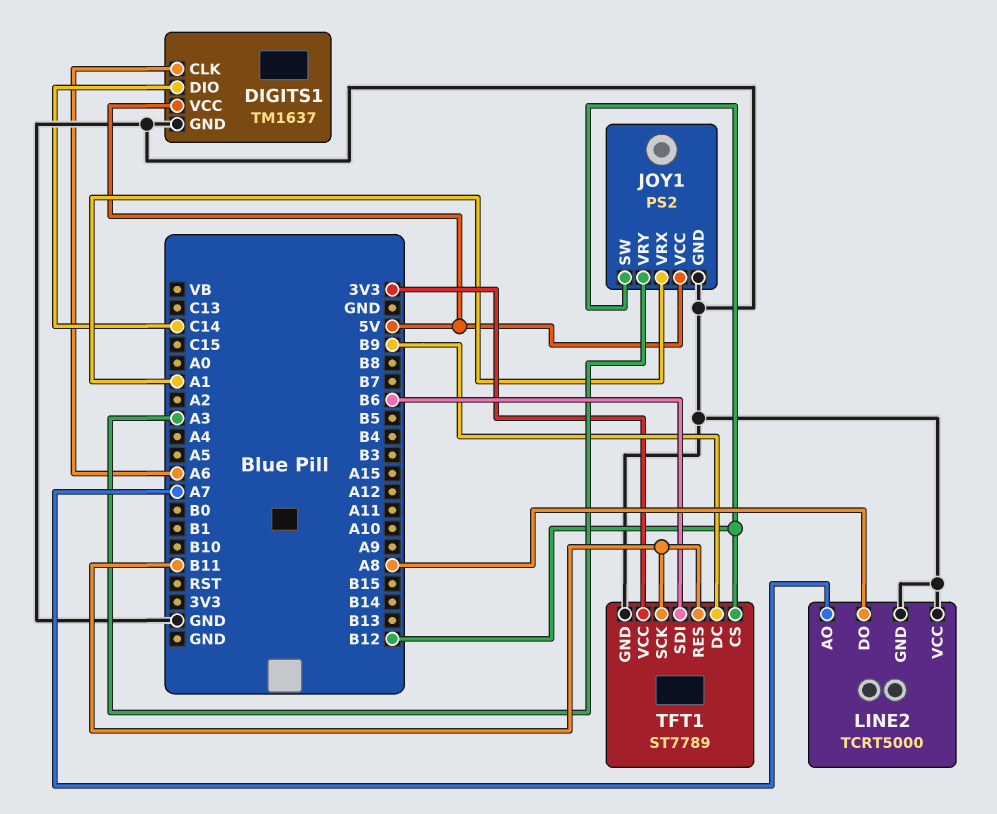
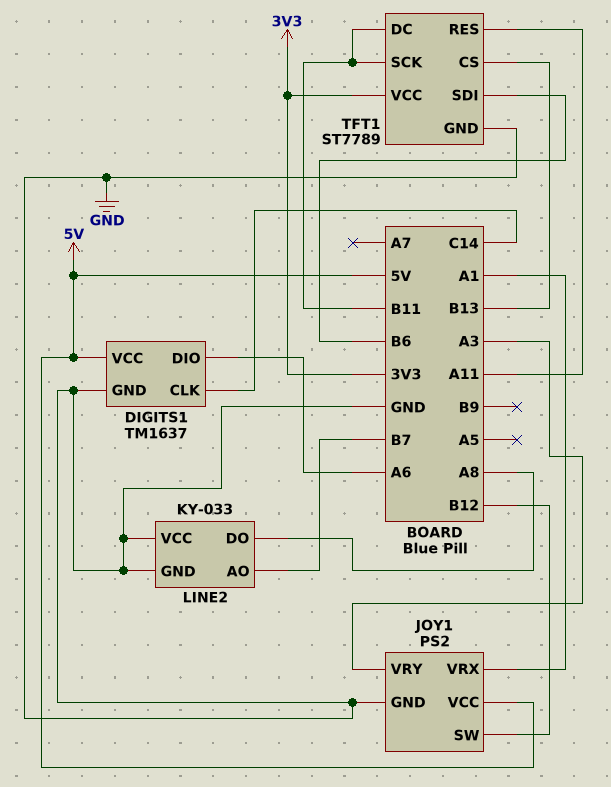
DIGITS1 pin CLK: A6 -> C14
DIGITS1 pin DIO: C14 -> A6
LINE2: TCRT5000 -> KY-033
LINE2 pin AO: A7 -> B7
TFT1 pin CS: B12 -> B13
TFT1 pin DC: B9 -> B11
TFT1 pin RES: B11 -> A11

